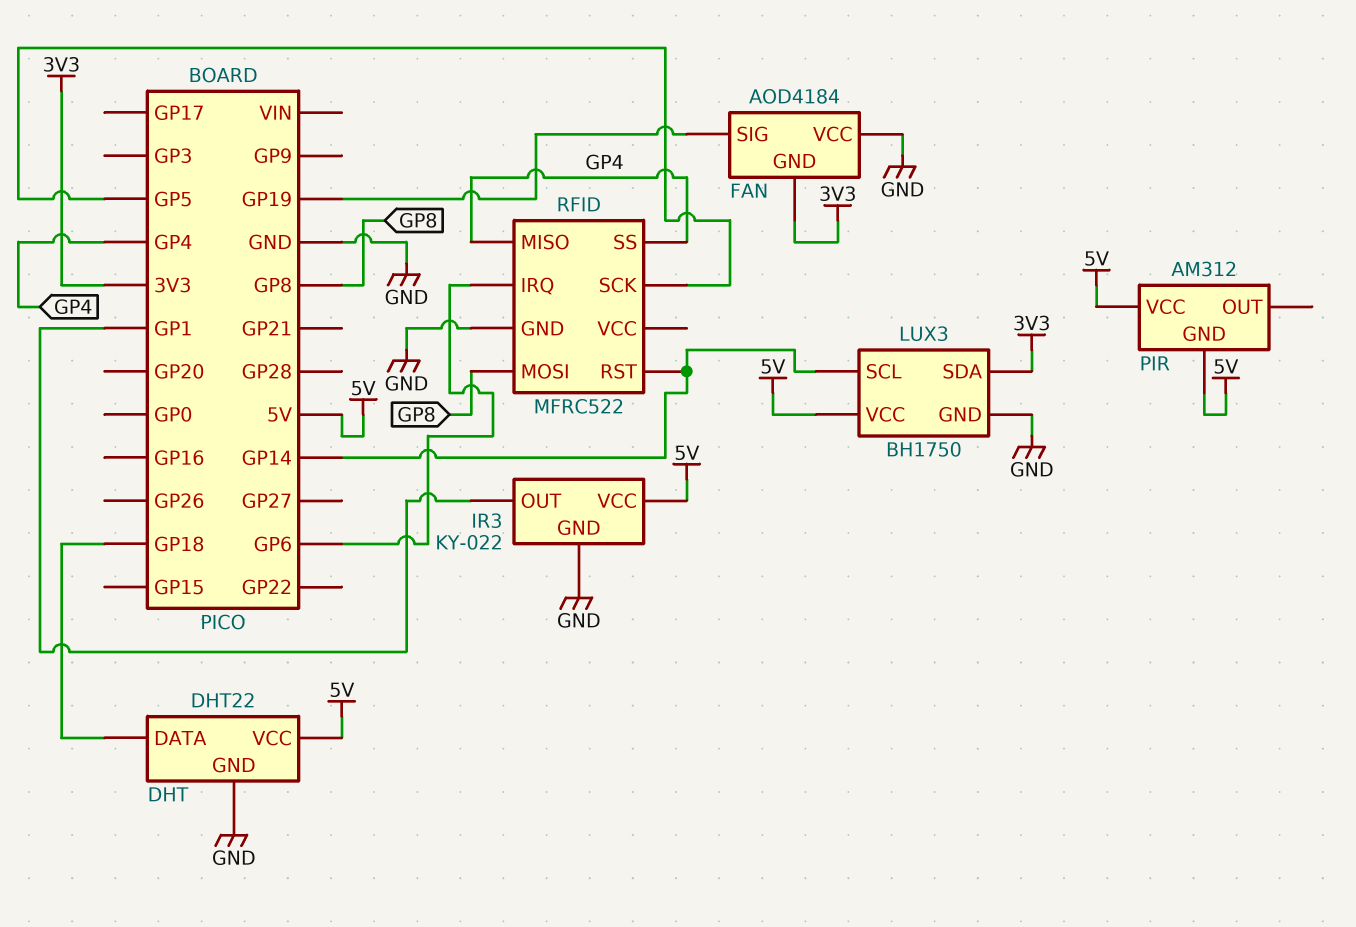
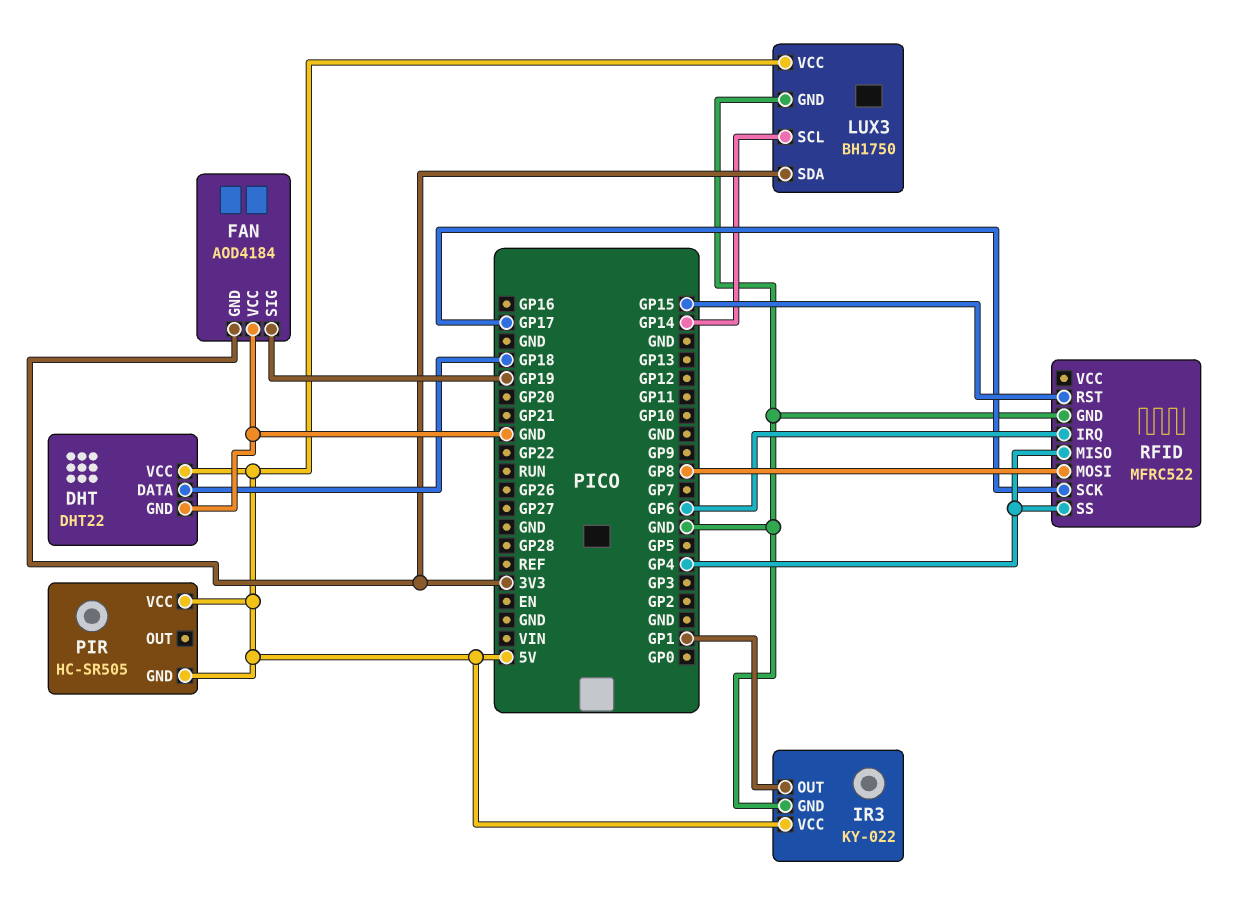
PIR: AM312 -> HC-SR505
RFID pin RST: GP14 -> GP15
RFID pin SCK: GP5 -> GP17

